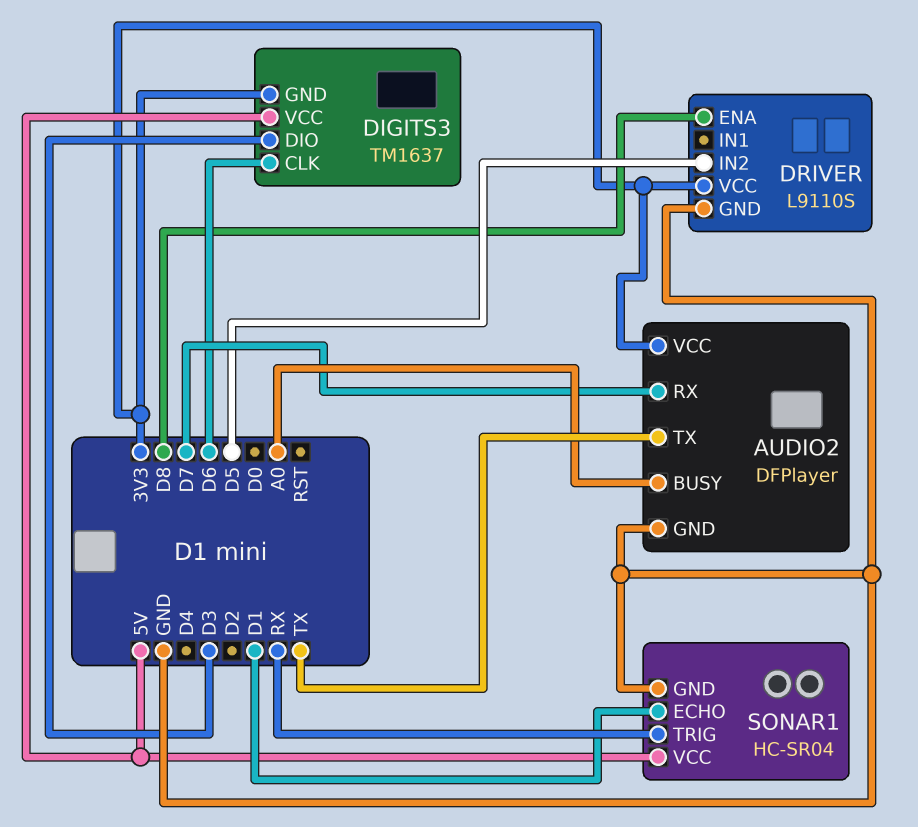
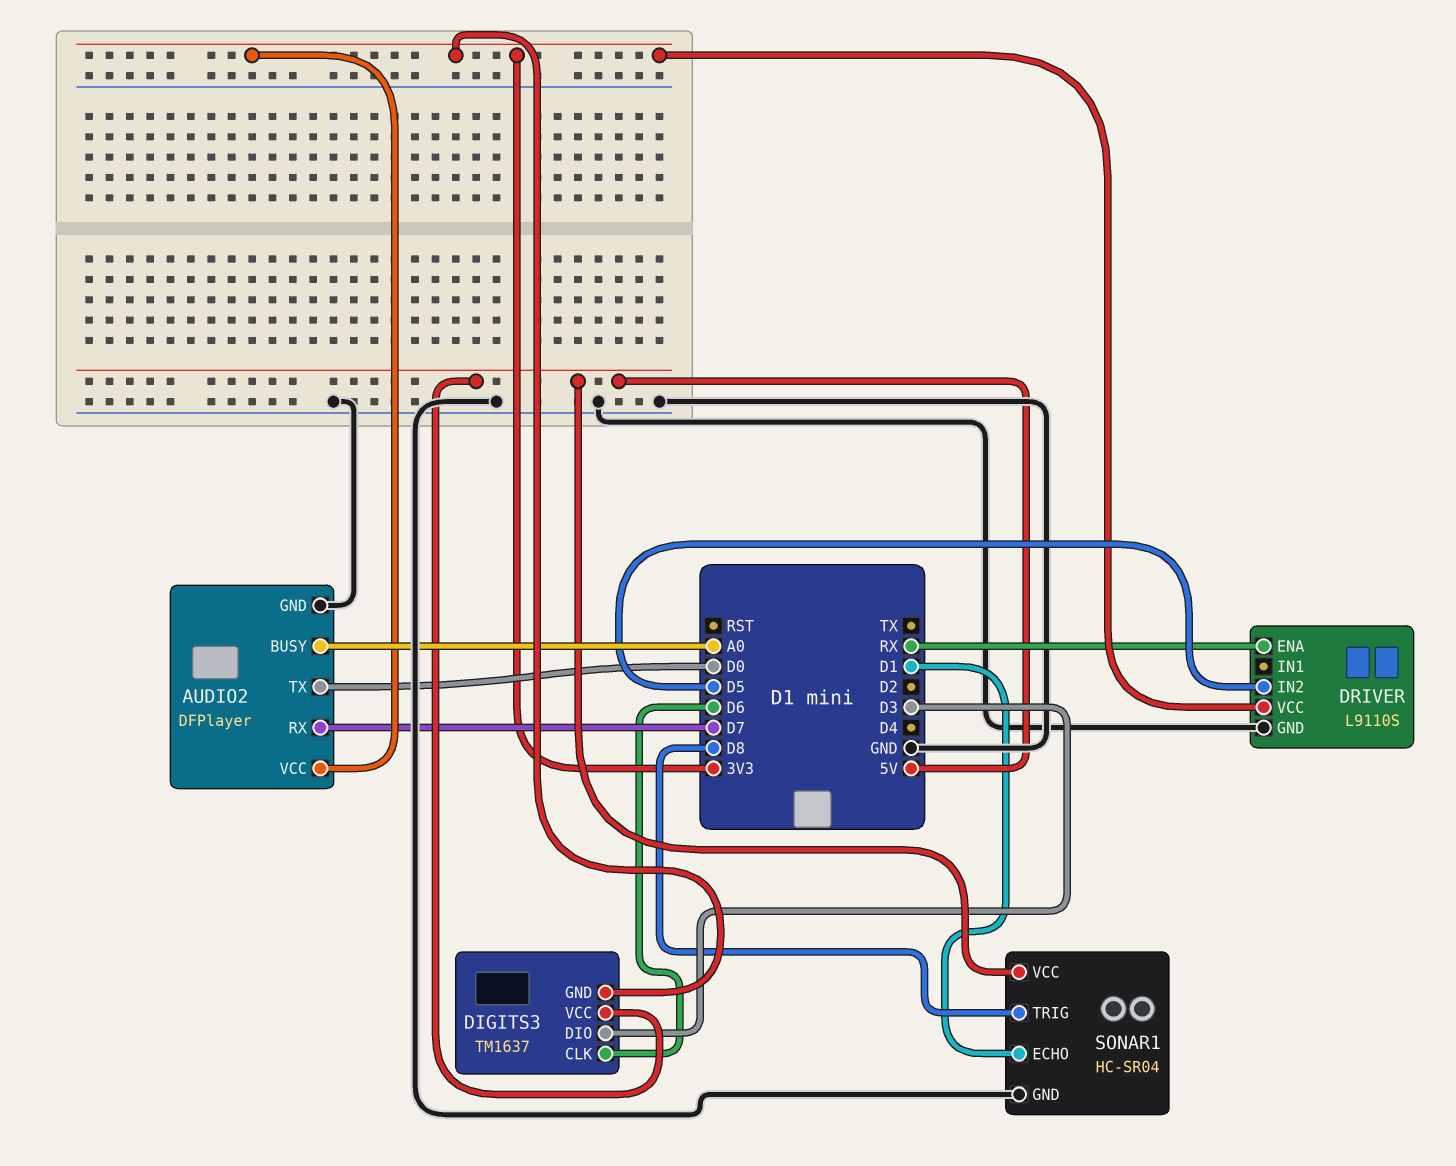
AUDIO2 pin TX: TX -> D0
DRIVER pin ENA: D8 -> RX
SONAR1 pin TRIG: RX -> D8

